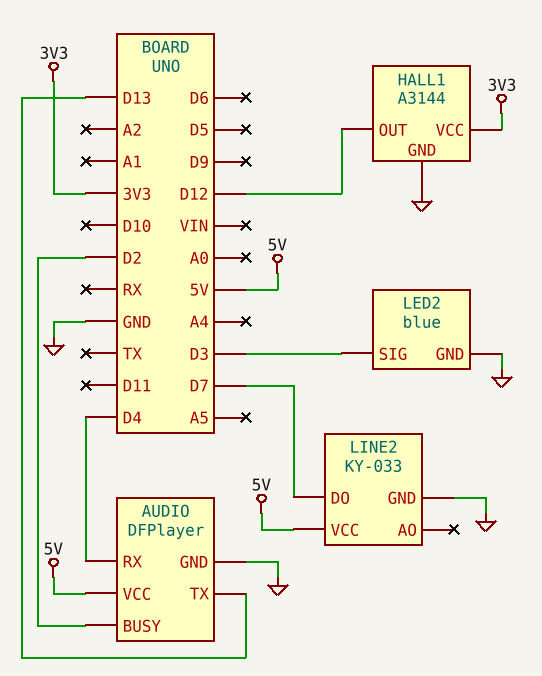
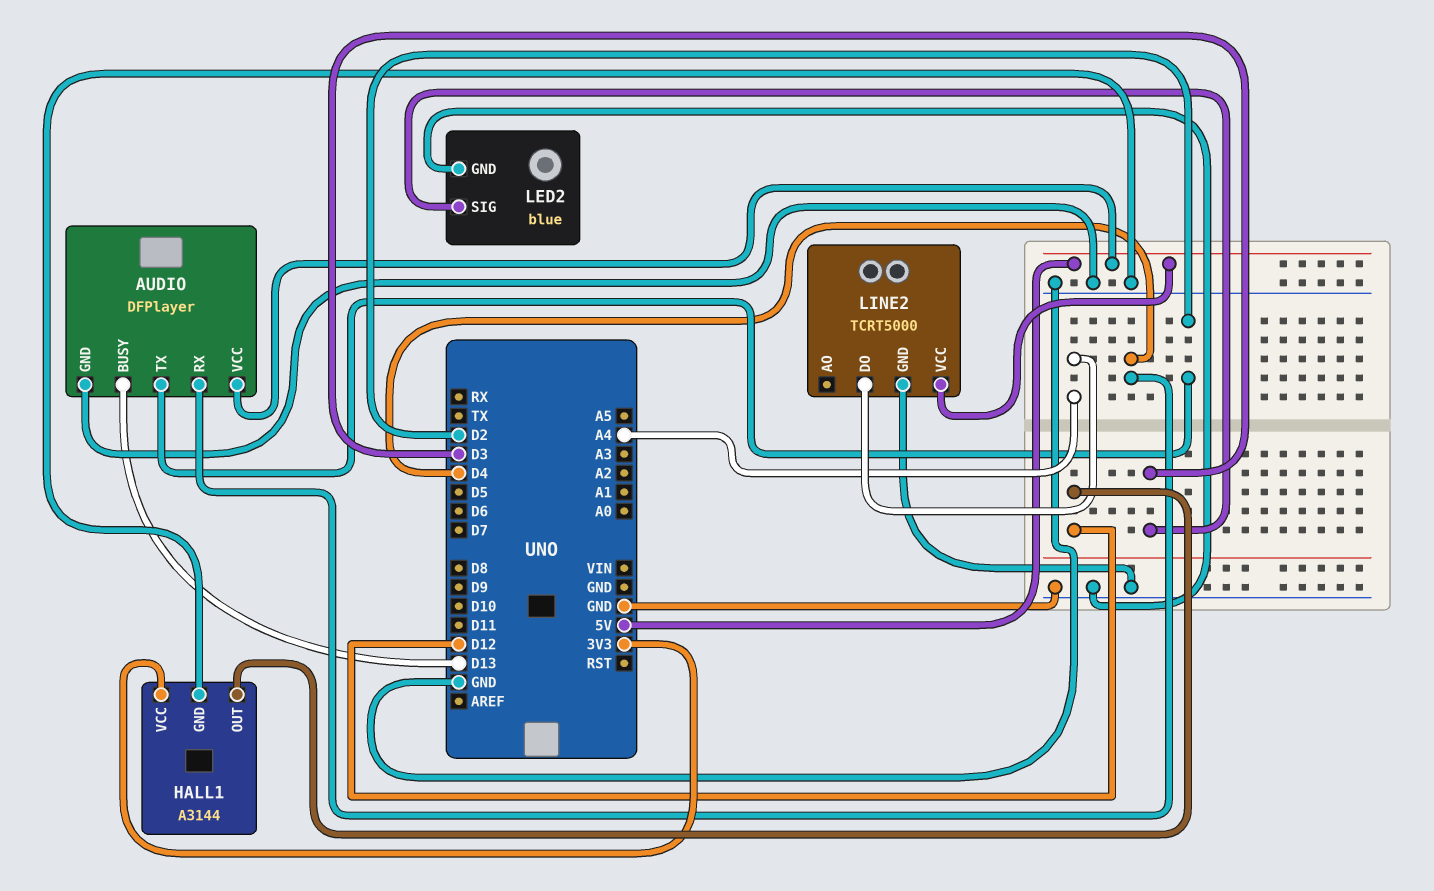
AUDIO pin BUSY: D2 -> D13
AUDIO pin TX: D13 -> D2
LINE2: KY-033 -> TCRT5000
LINE2 pin DO: D7 -> A4

